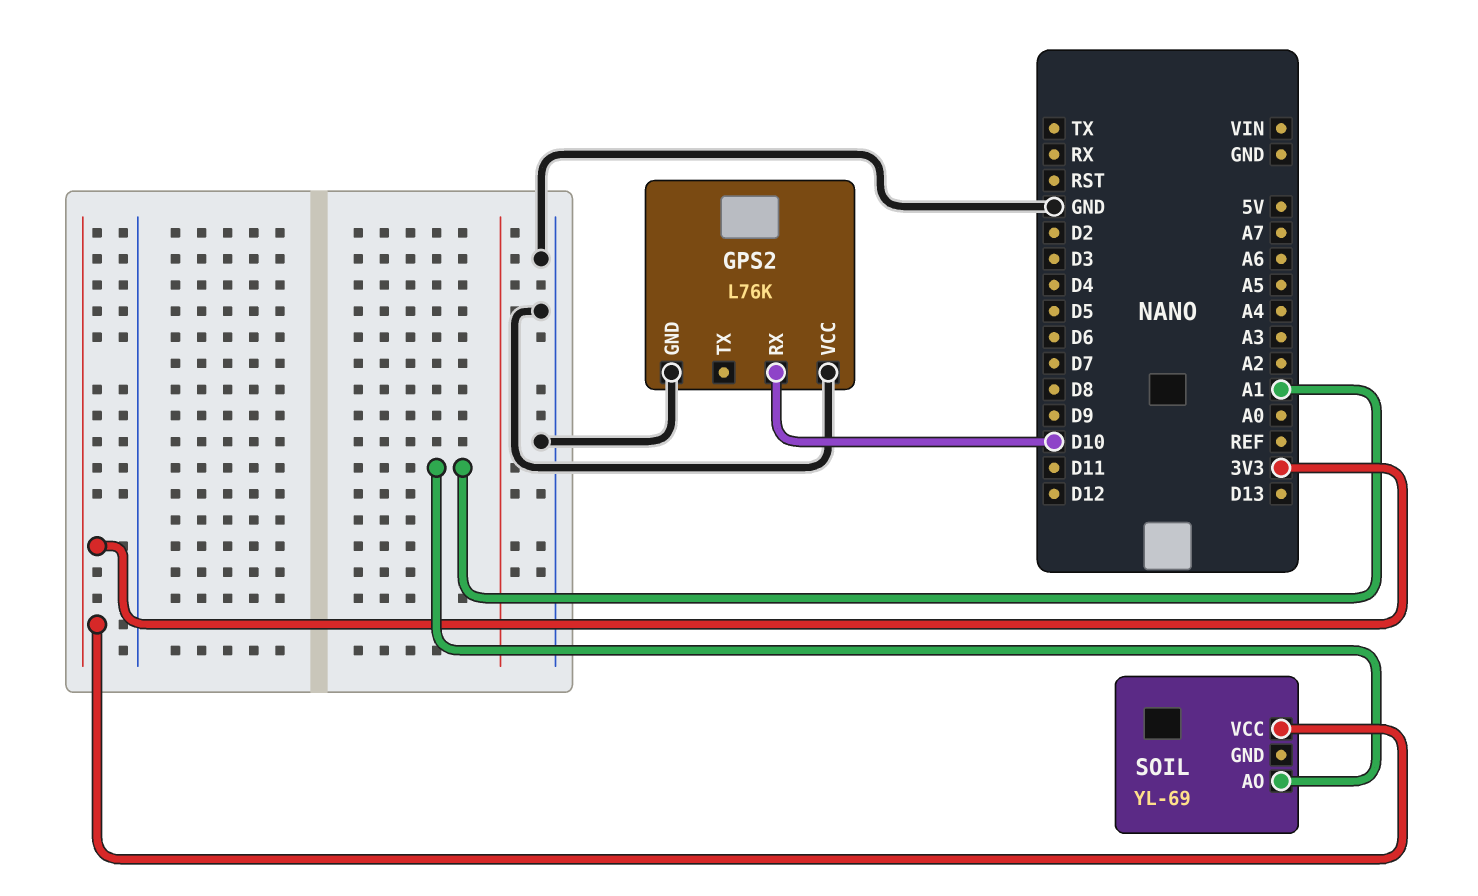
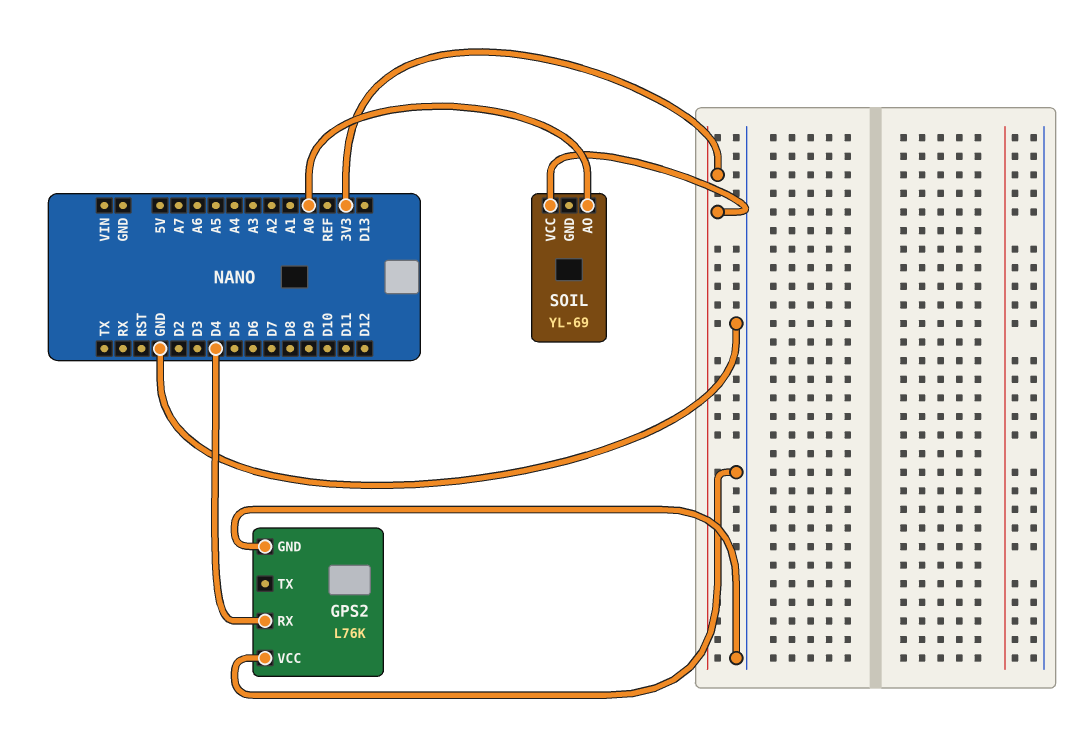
GPS2 pin RX: D10 -> D4
SOIL pin AO: A1 -> A0

